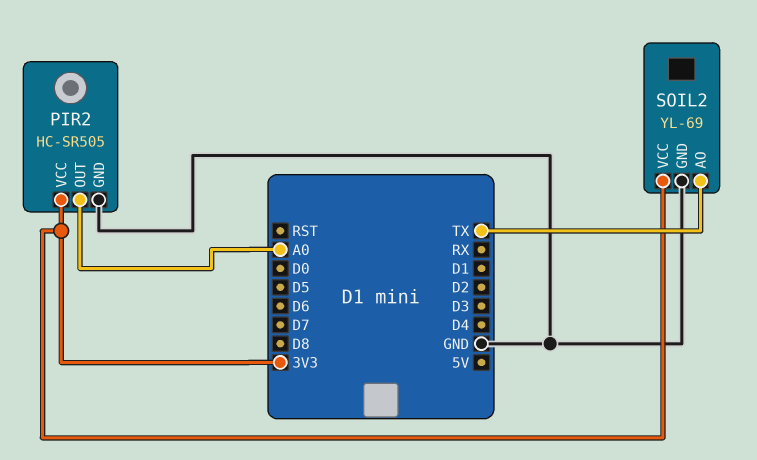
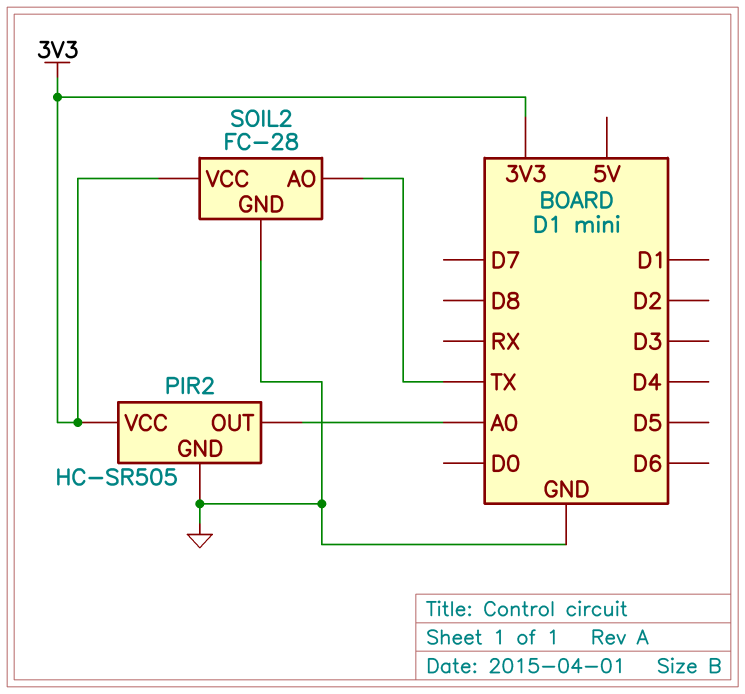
SOIL2: YL-69 -> FC-28

